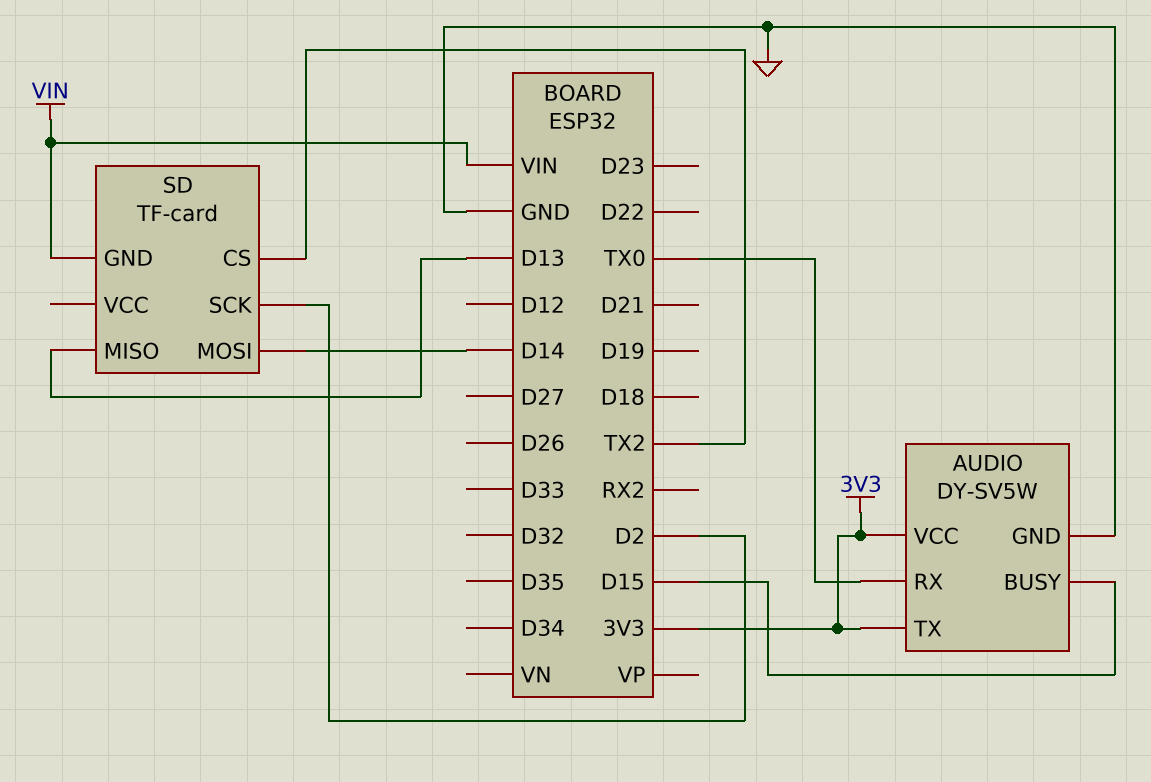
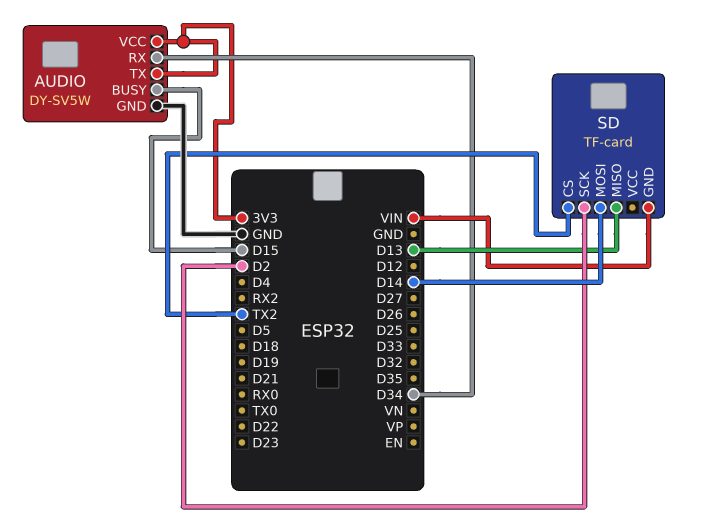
AUDIO pin RX: TX0 -> D34

